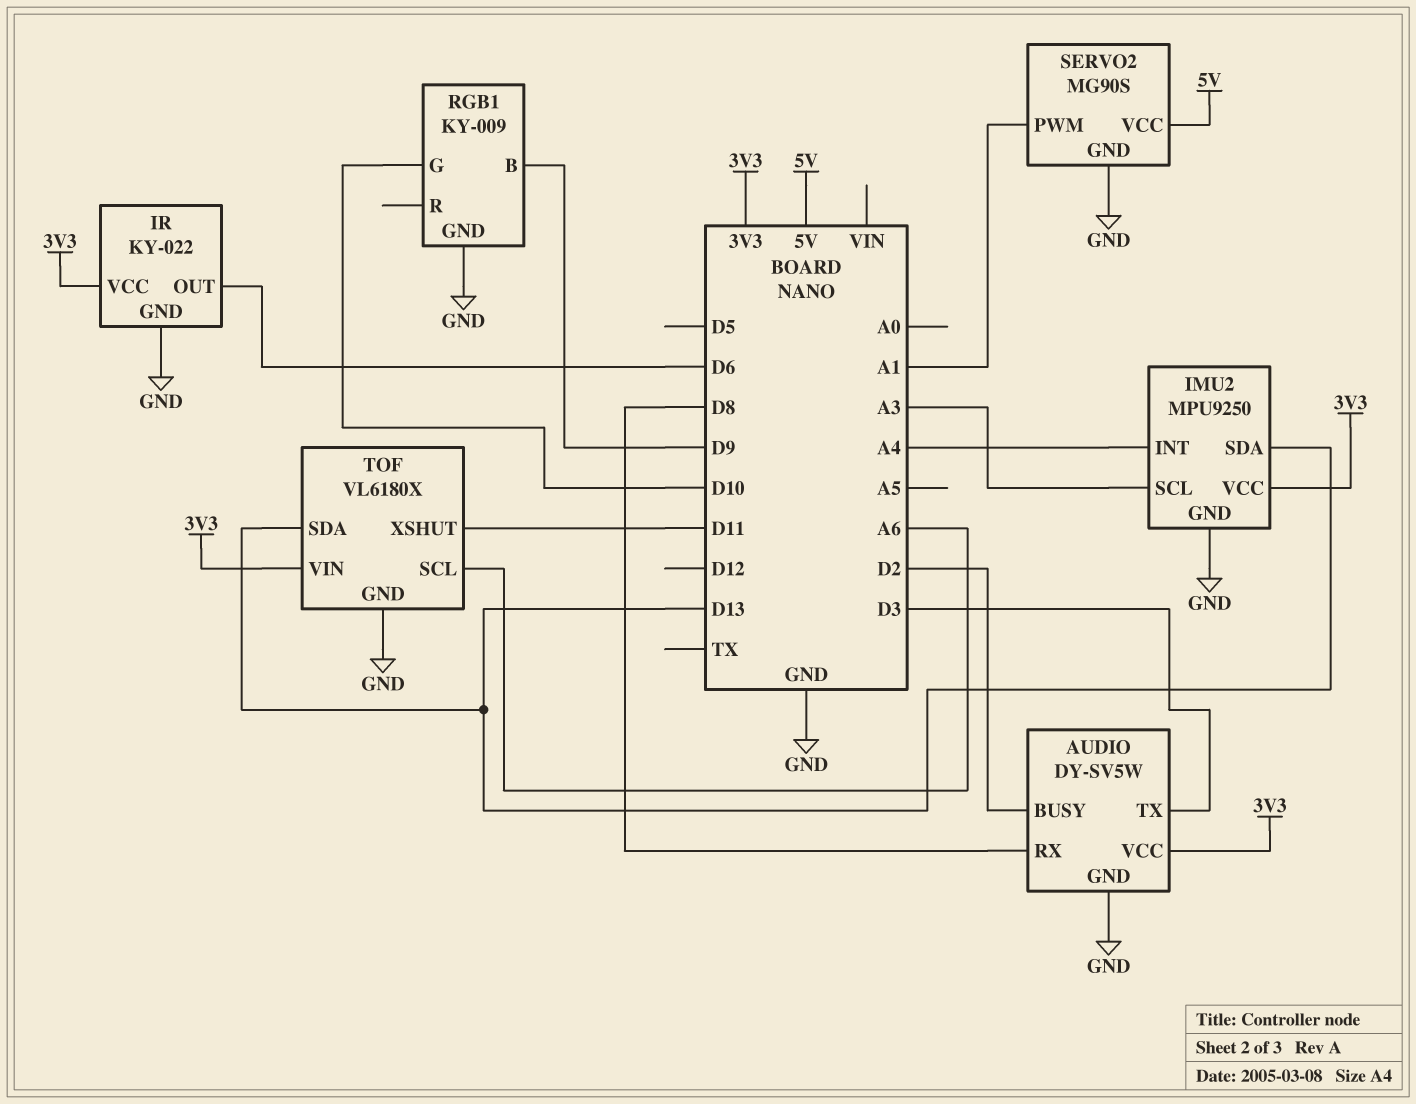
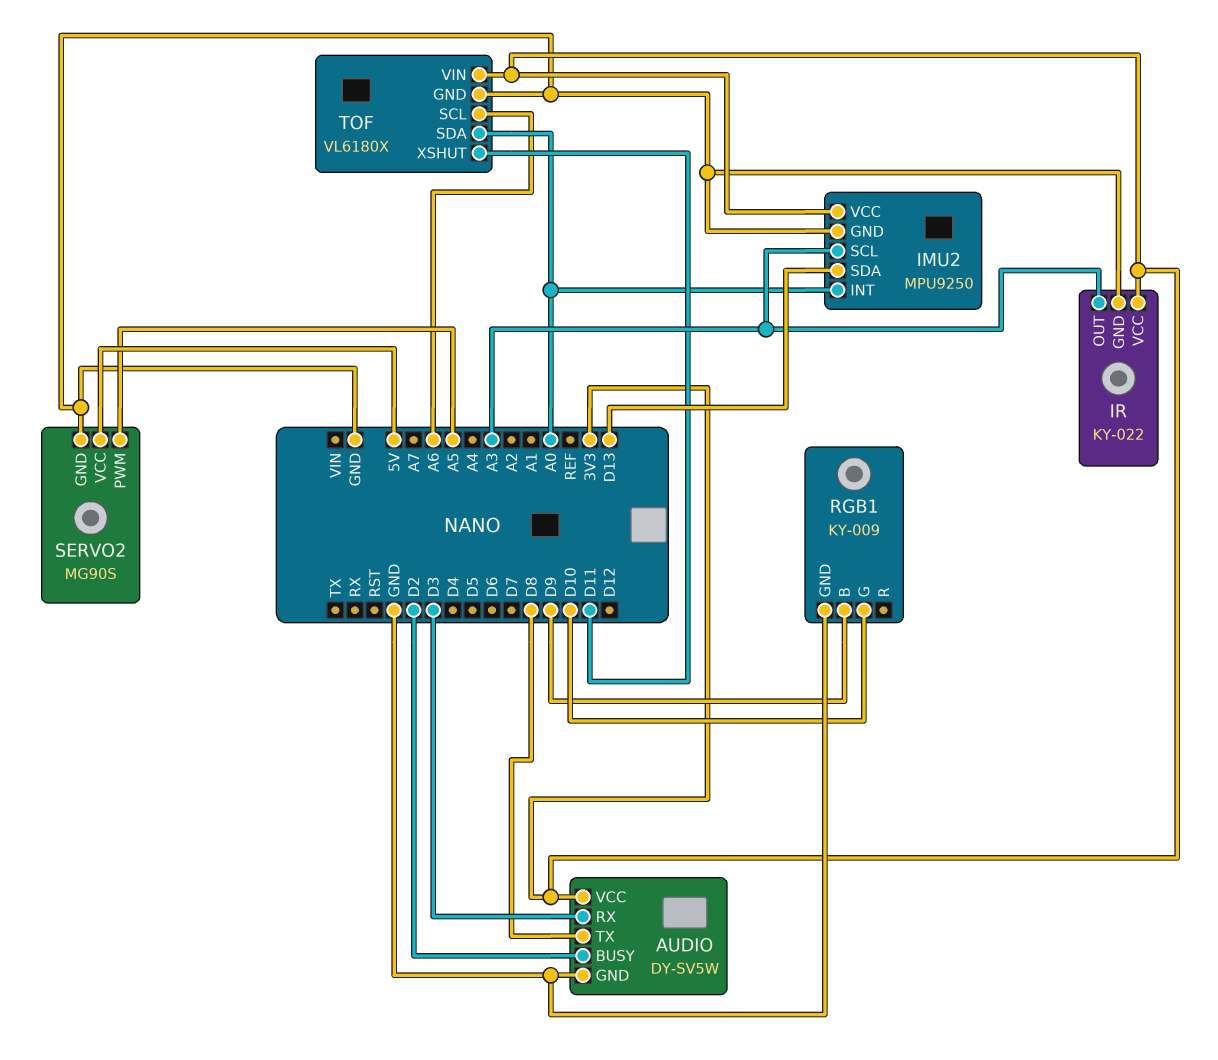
AUDIO pin RX: D8 -> D3
AUDIO pin TX: D3 -> D8
IMU2 pin INT: A4 -> A0
IR pin OUT: D6 -> A3
SERVO2 pin PWM: A1 -> A5
TOF pin SDA: D13 -> A0

